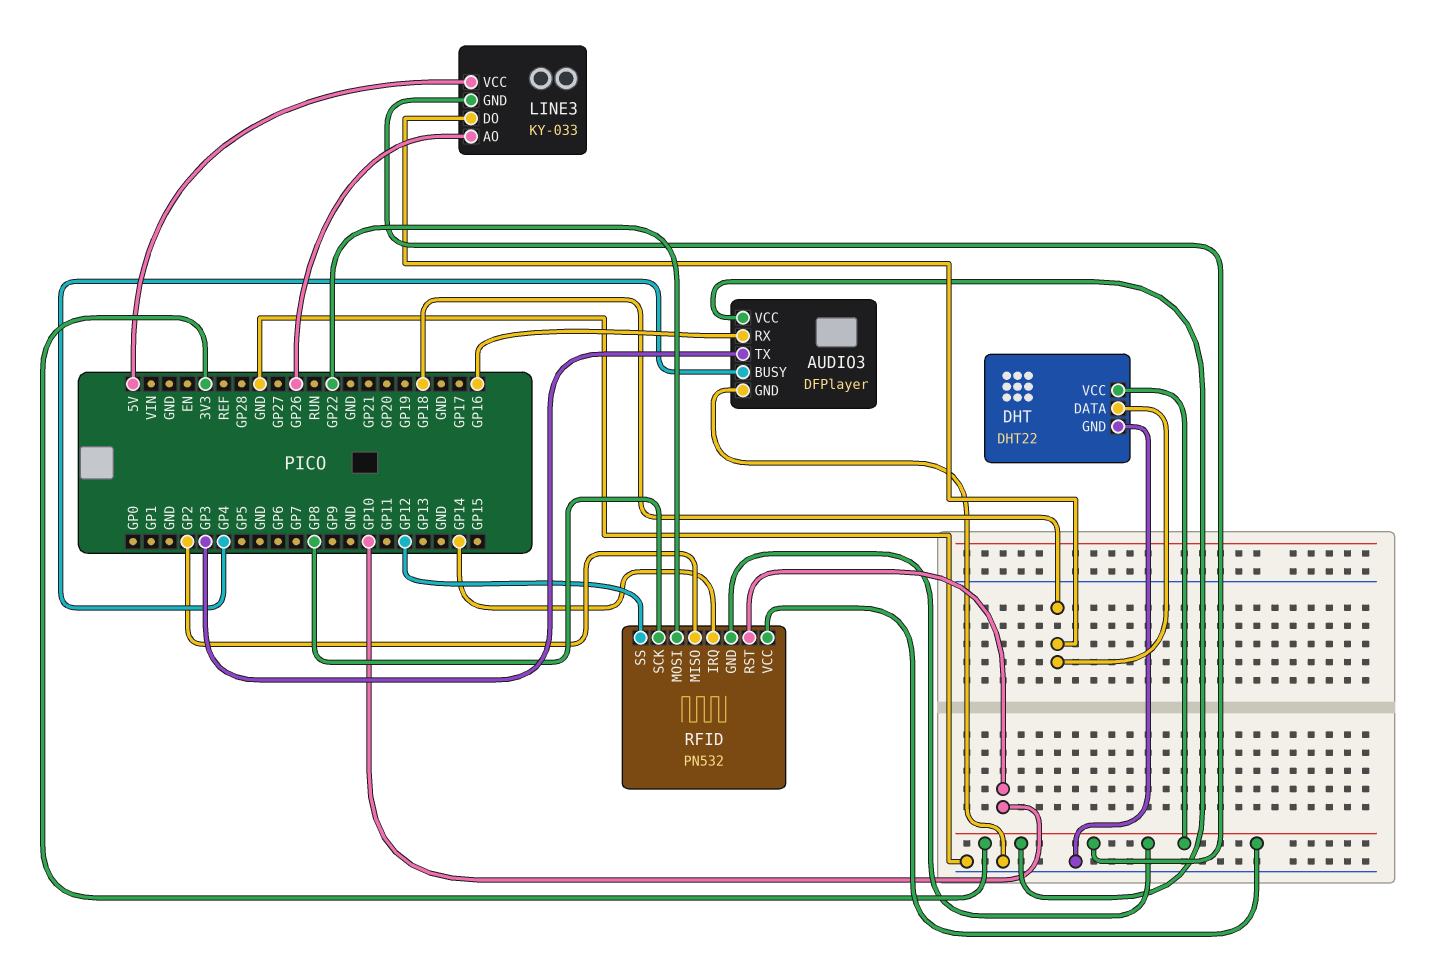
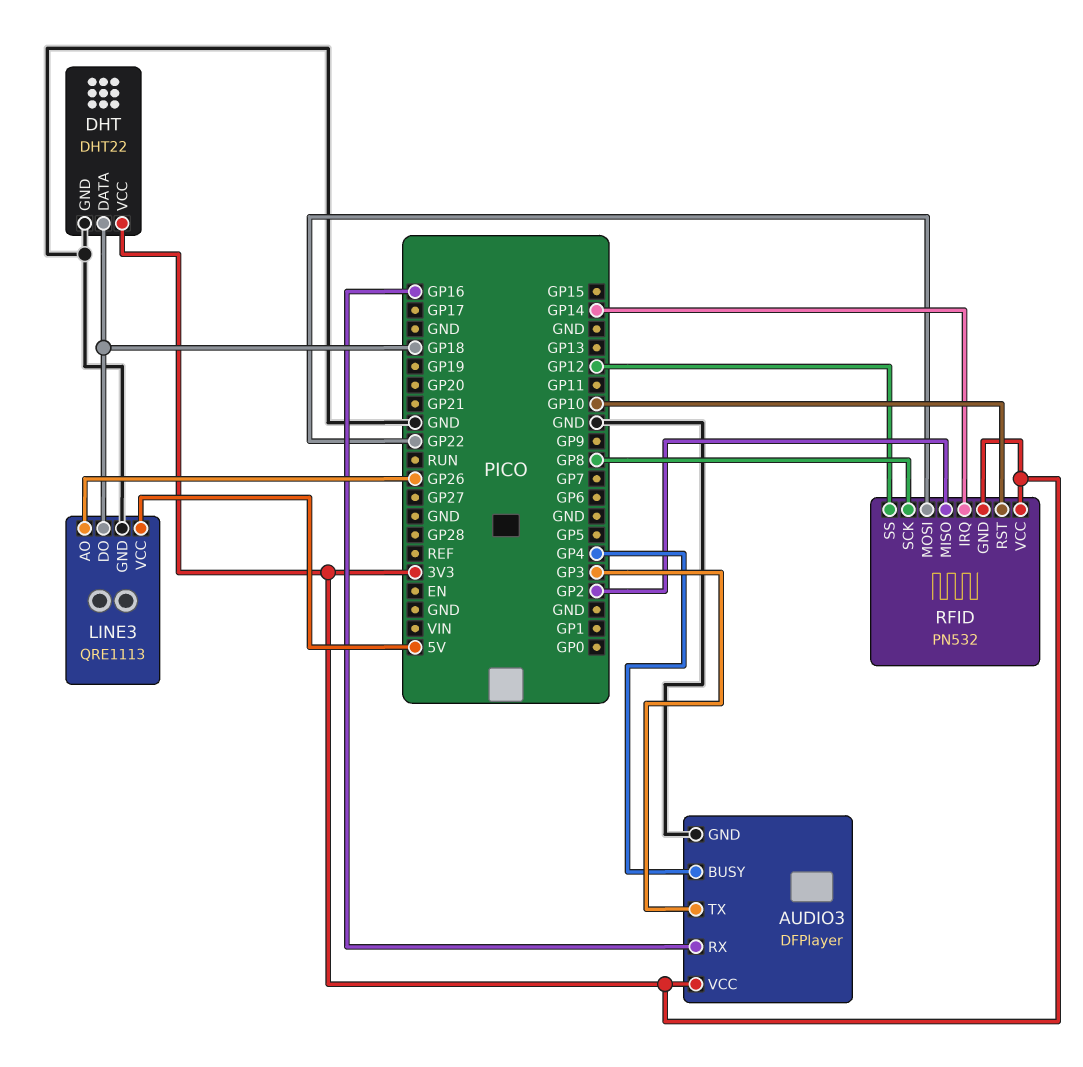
LINE3: KY-033 -> QRE1113
LINE3 pin GND: 3V3 -> GND

